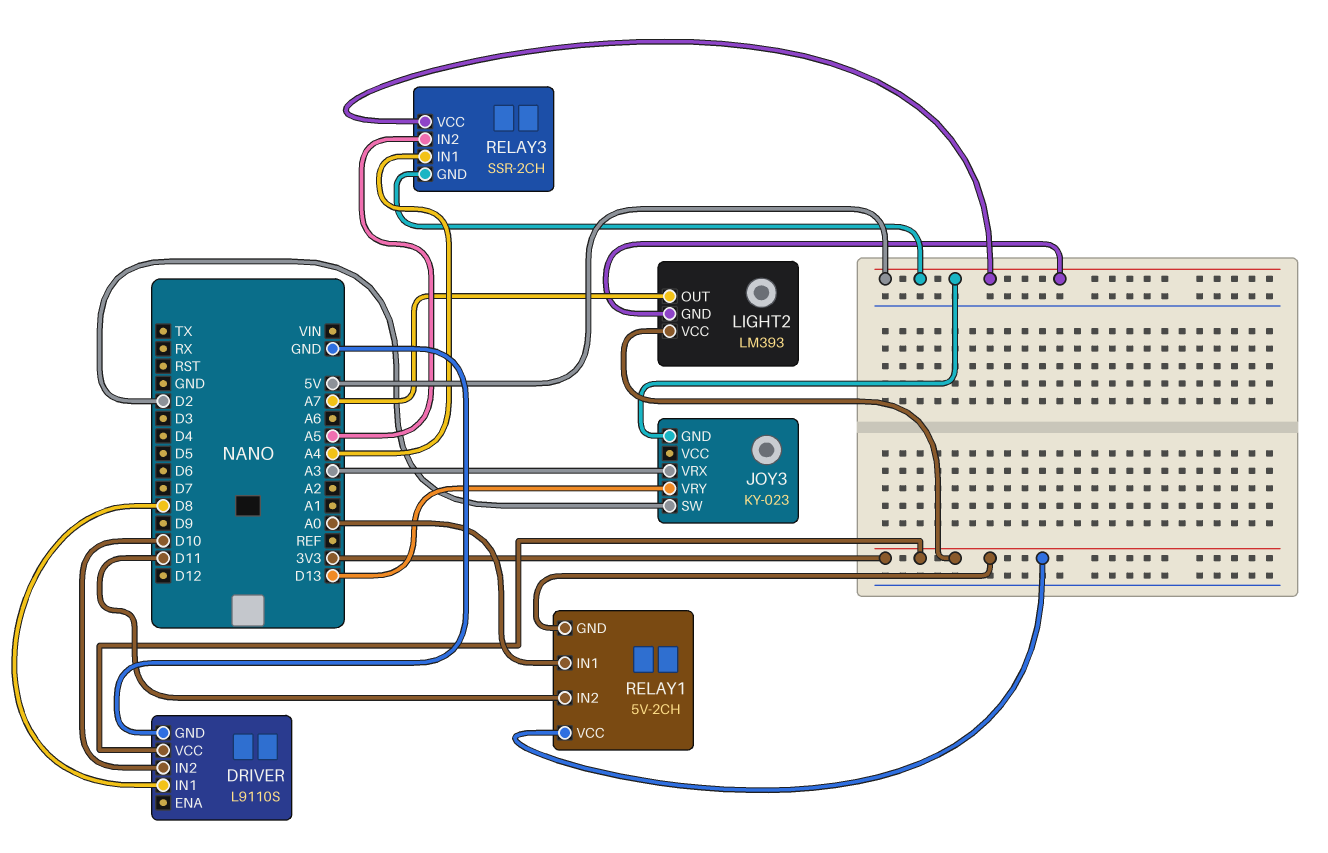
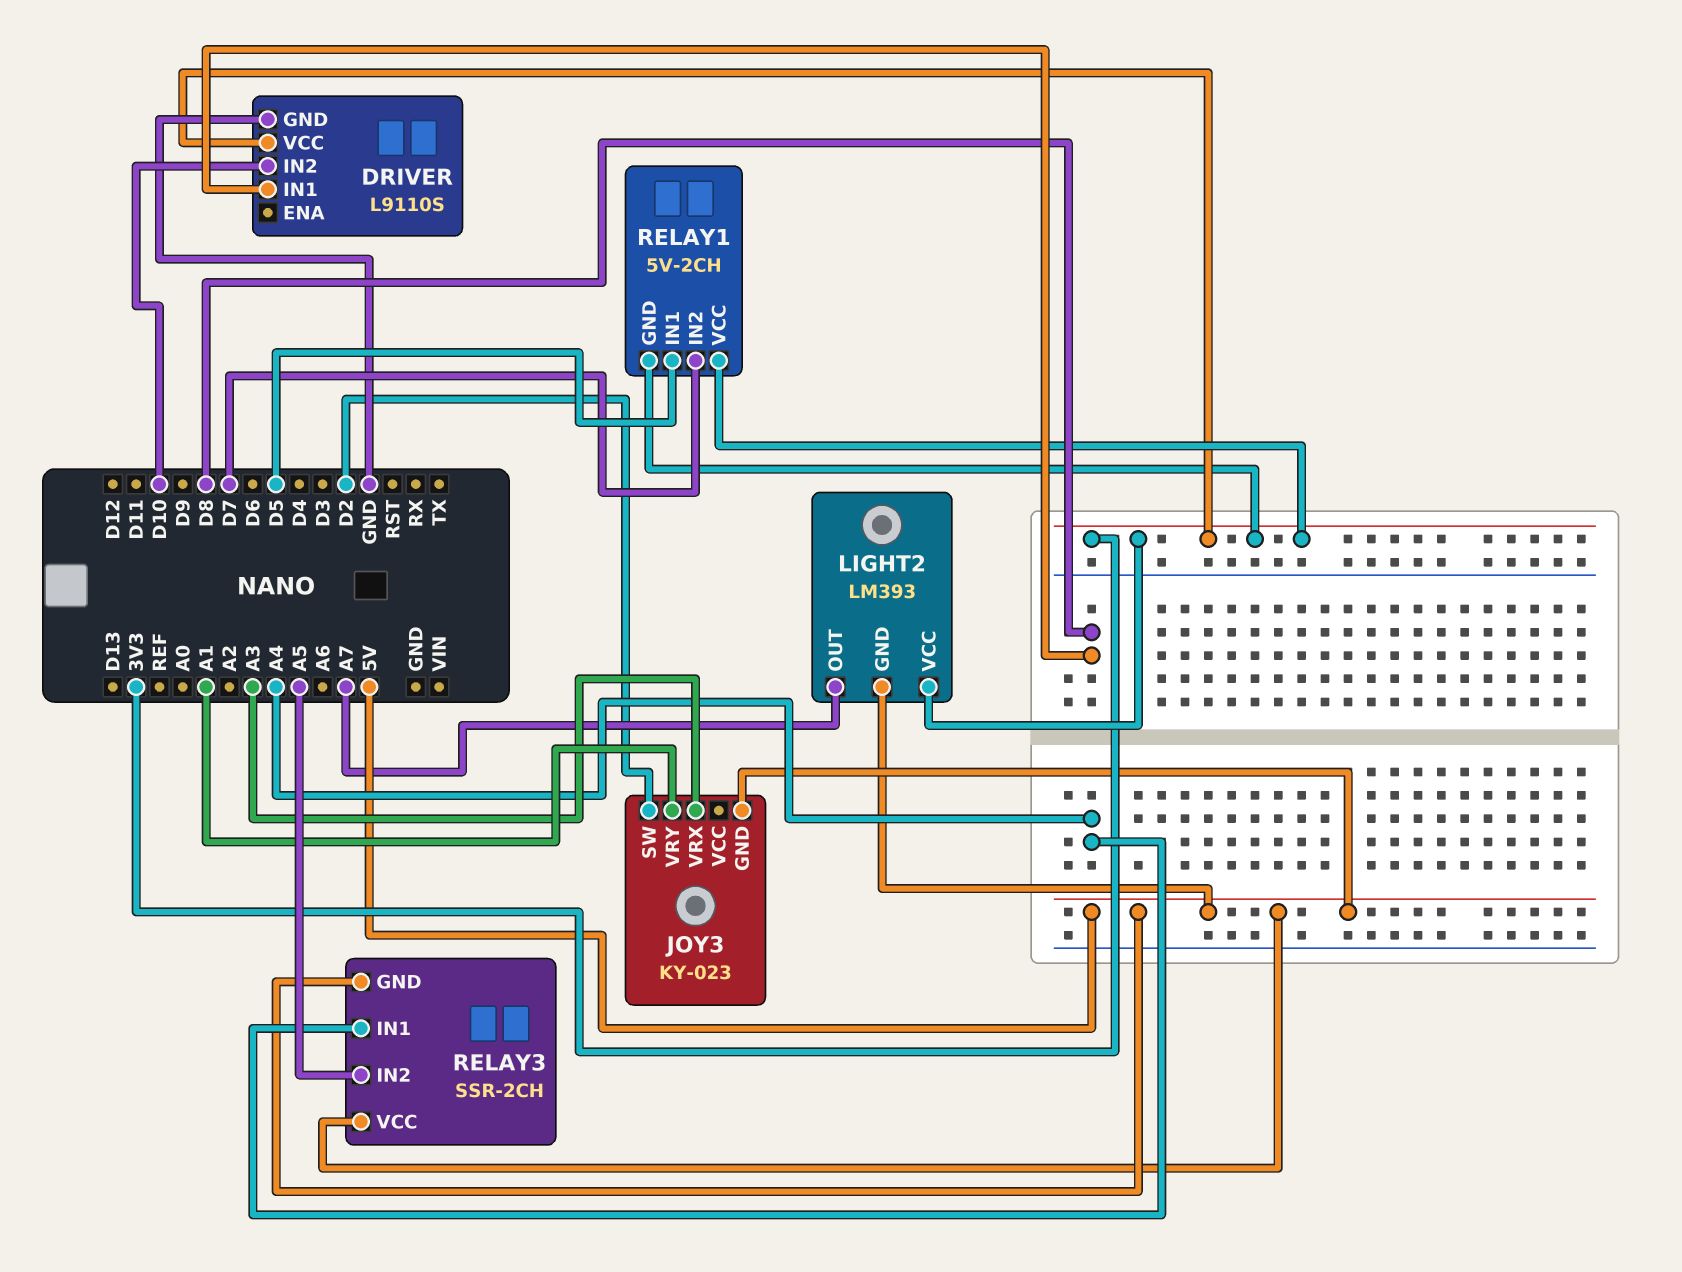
JOY3 pin VRY: D13 -> A1
RELAY1 pin IN1: A0 -> D5
RELAY1 pin IN2: D11 -> D7

